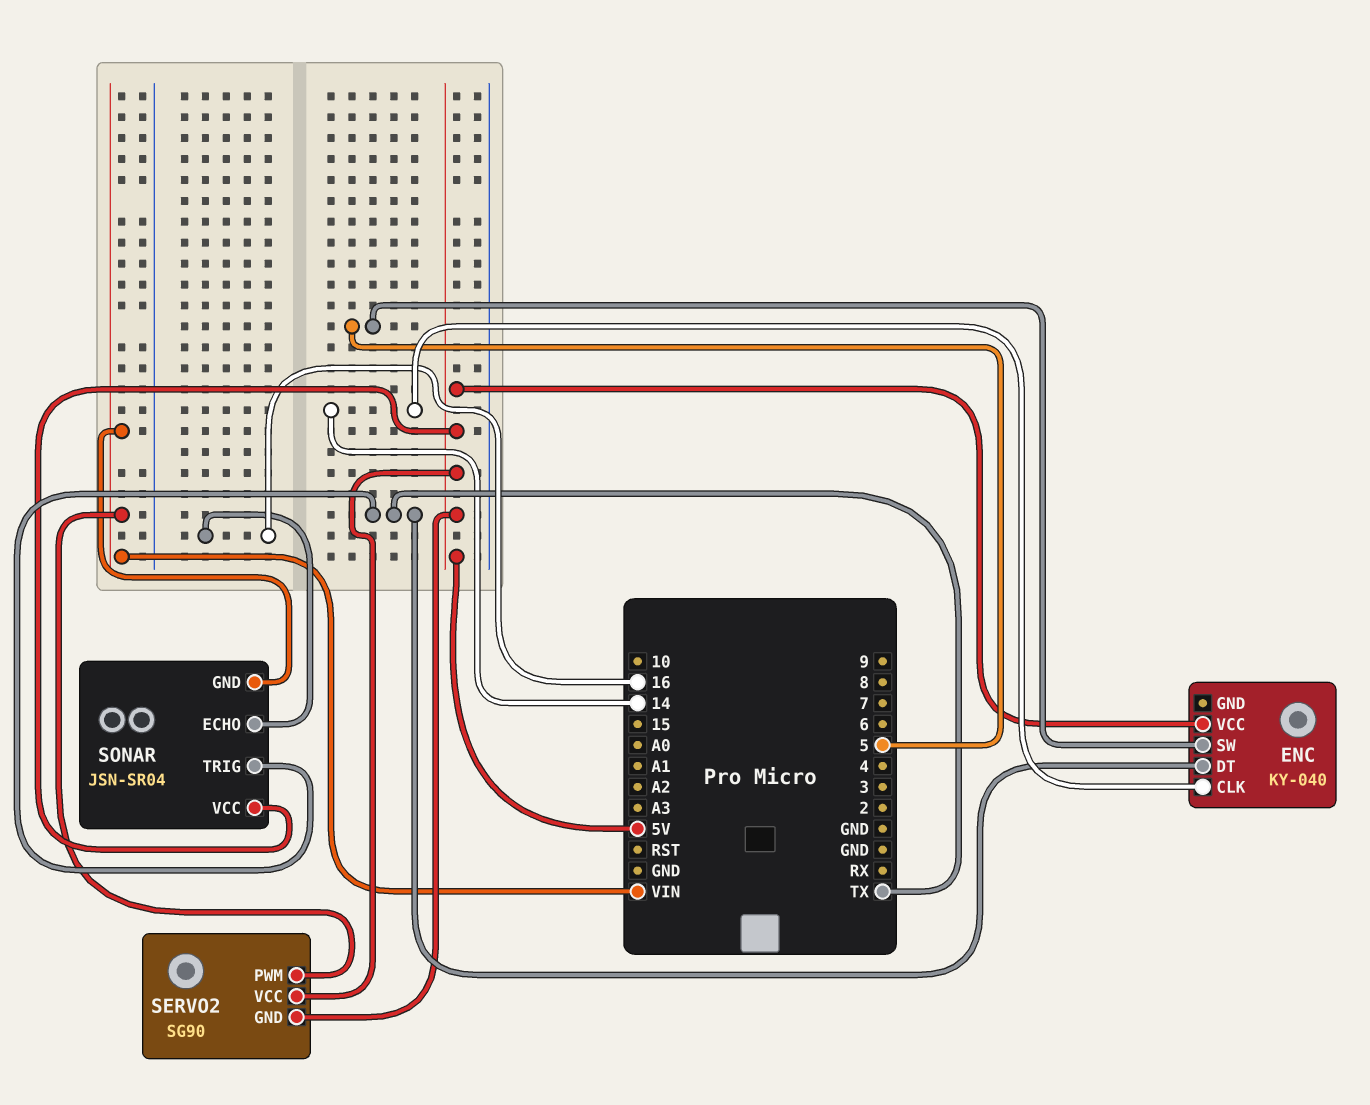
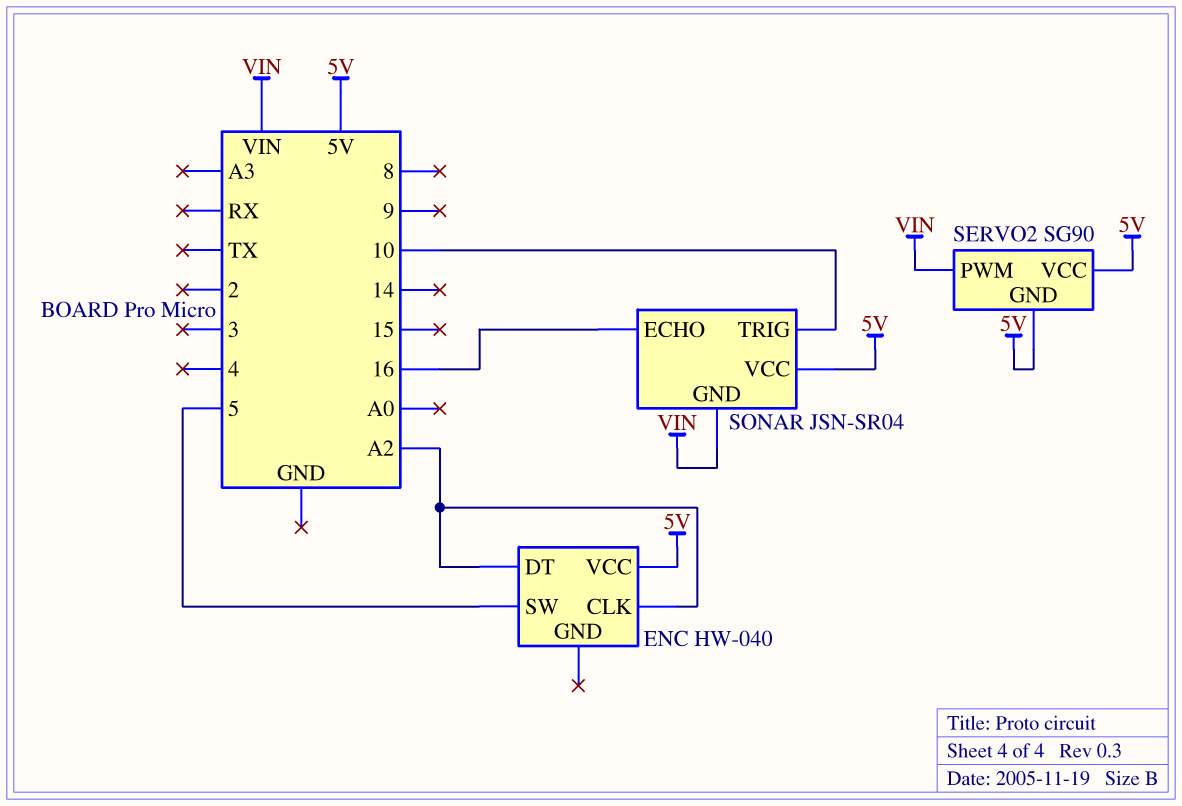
ENC: KY-040 -> HW-040
ENC pin CLK: 14 -> A2
ENC pin DT: TX -> A2
SONAR pin TRIG: TX -> 10

